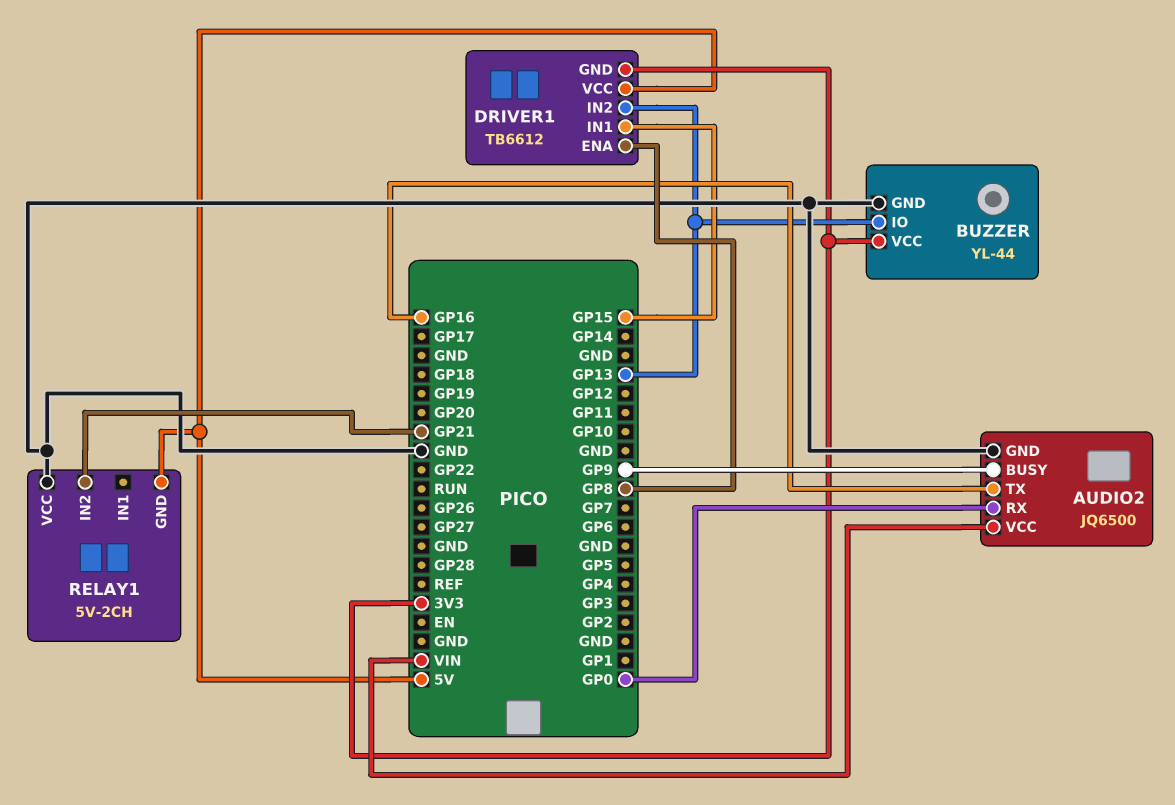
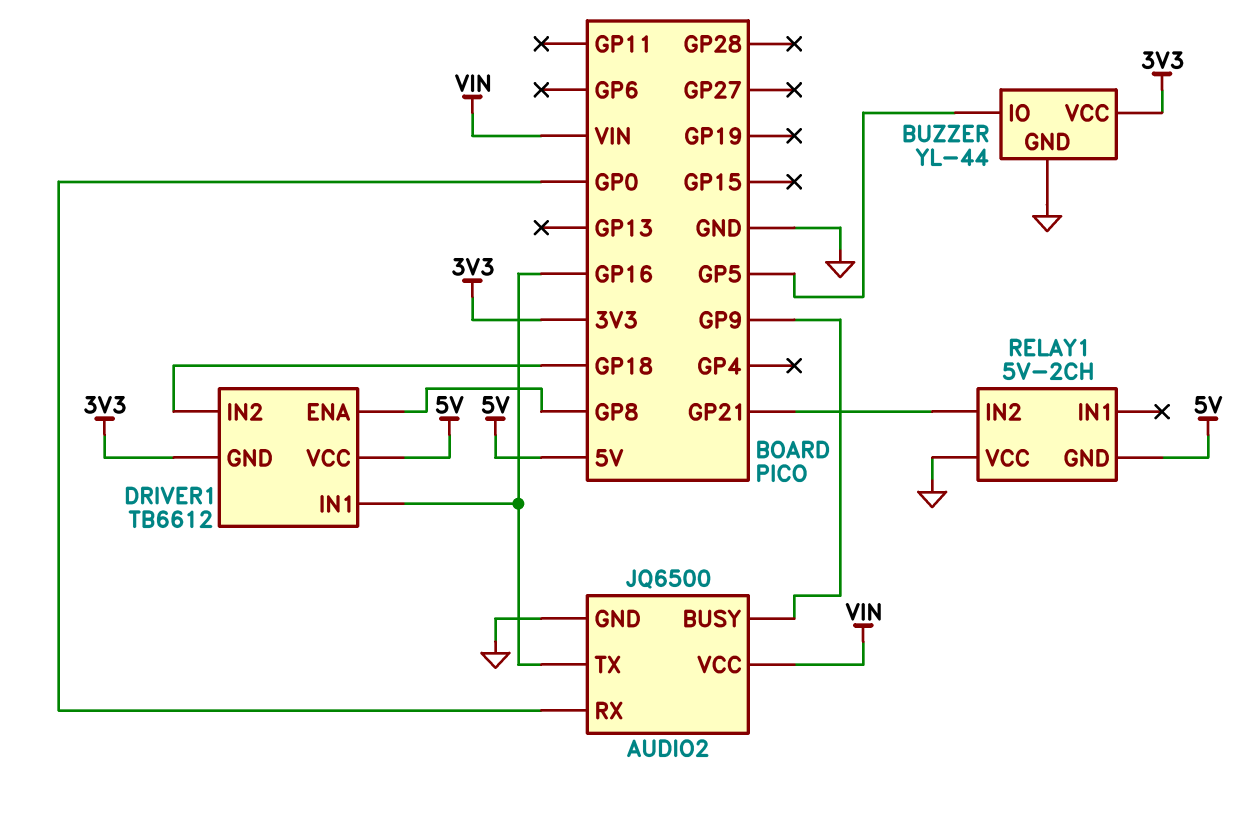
BUZZER pin IO: GP13 -> GP5
DRIVER1 pin IN1: GP15 -> GP16
DRIVER1 pin IN2: GP13 -> GP18

